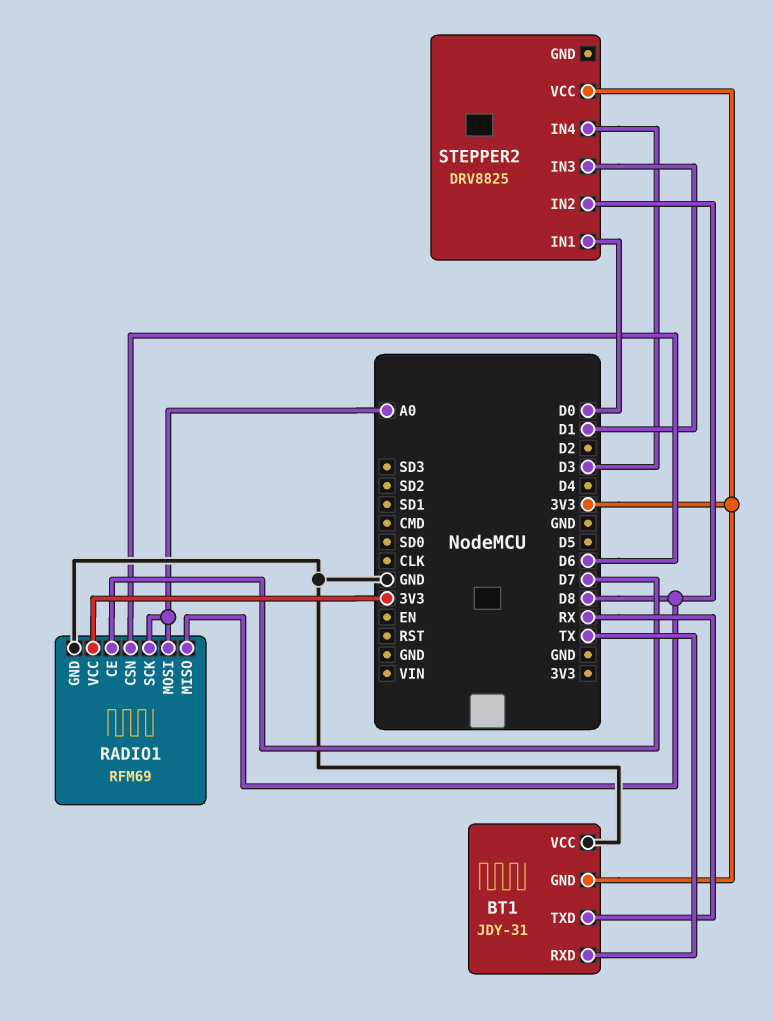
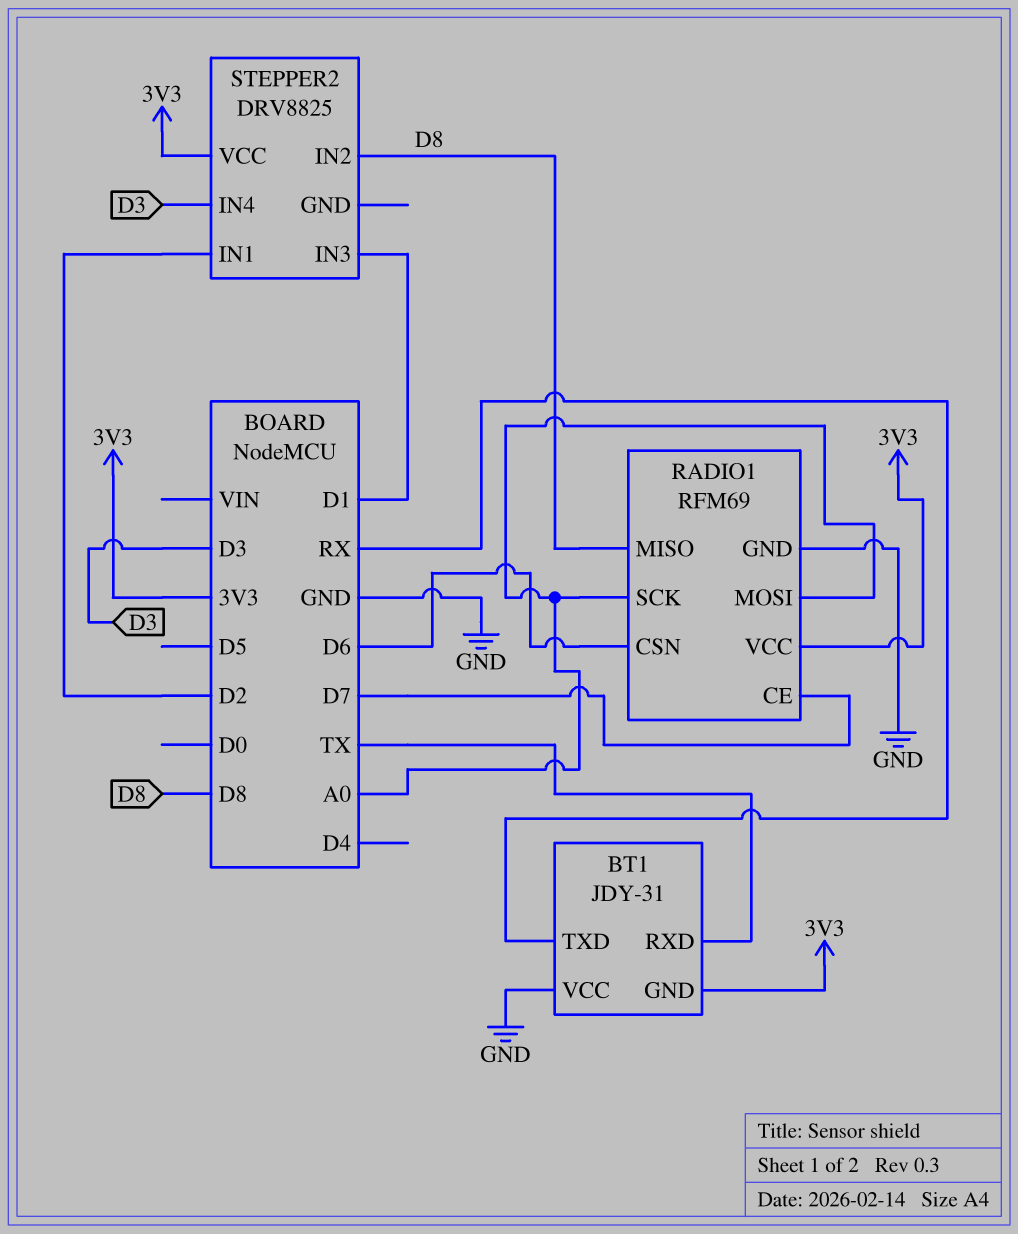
STEPPER2 pin IN1: D0 -> D2

